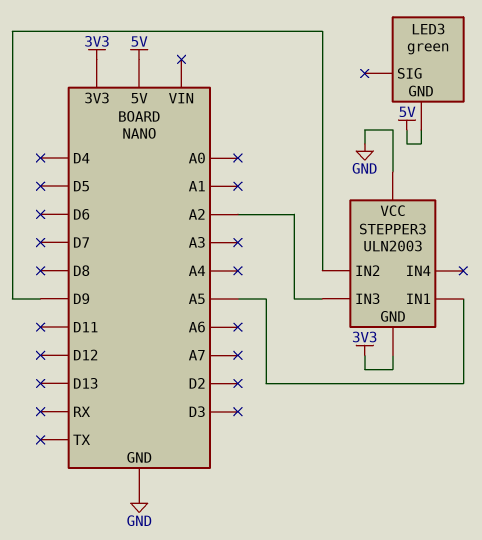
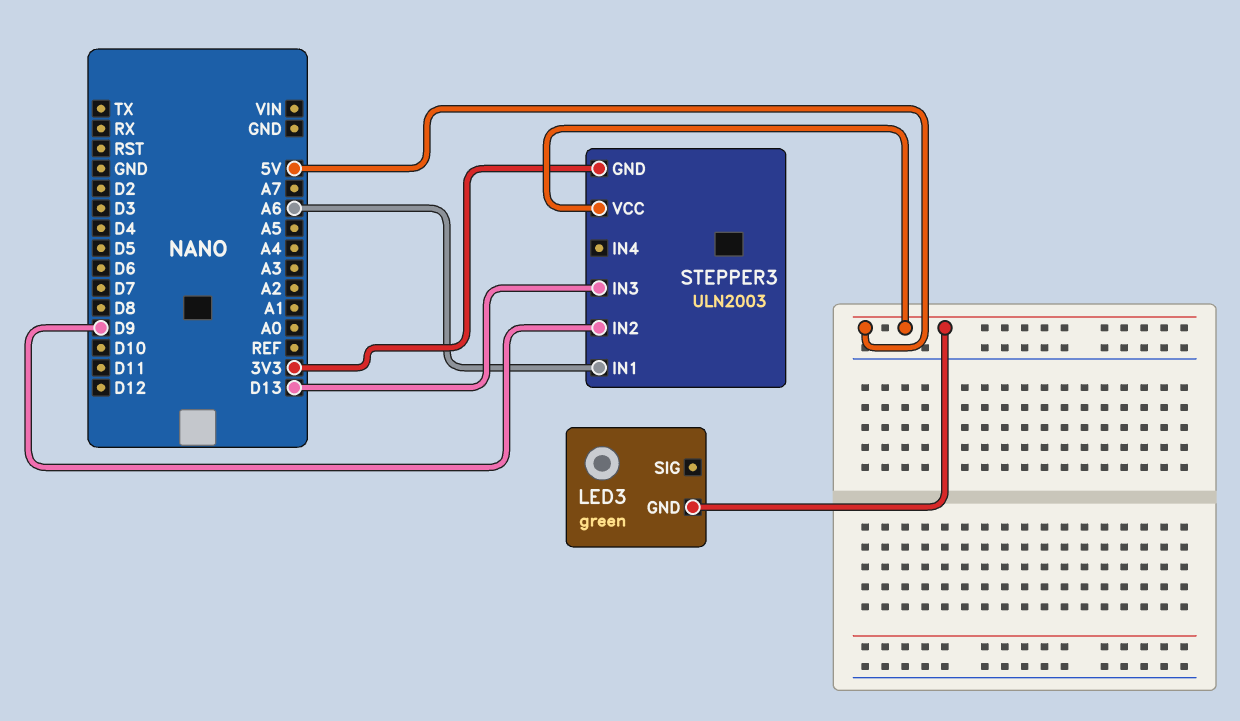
STEPPER3 pin IN1: A5 -> A6
STEPPER3 pin IN3: A2 -> D13
STEPPER3 pin VCC: GND -> 5V

